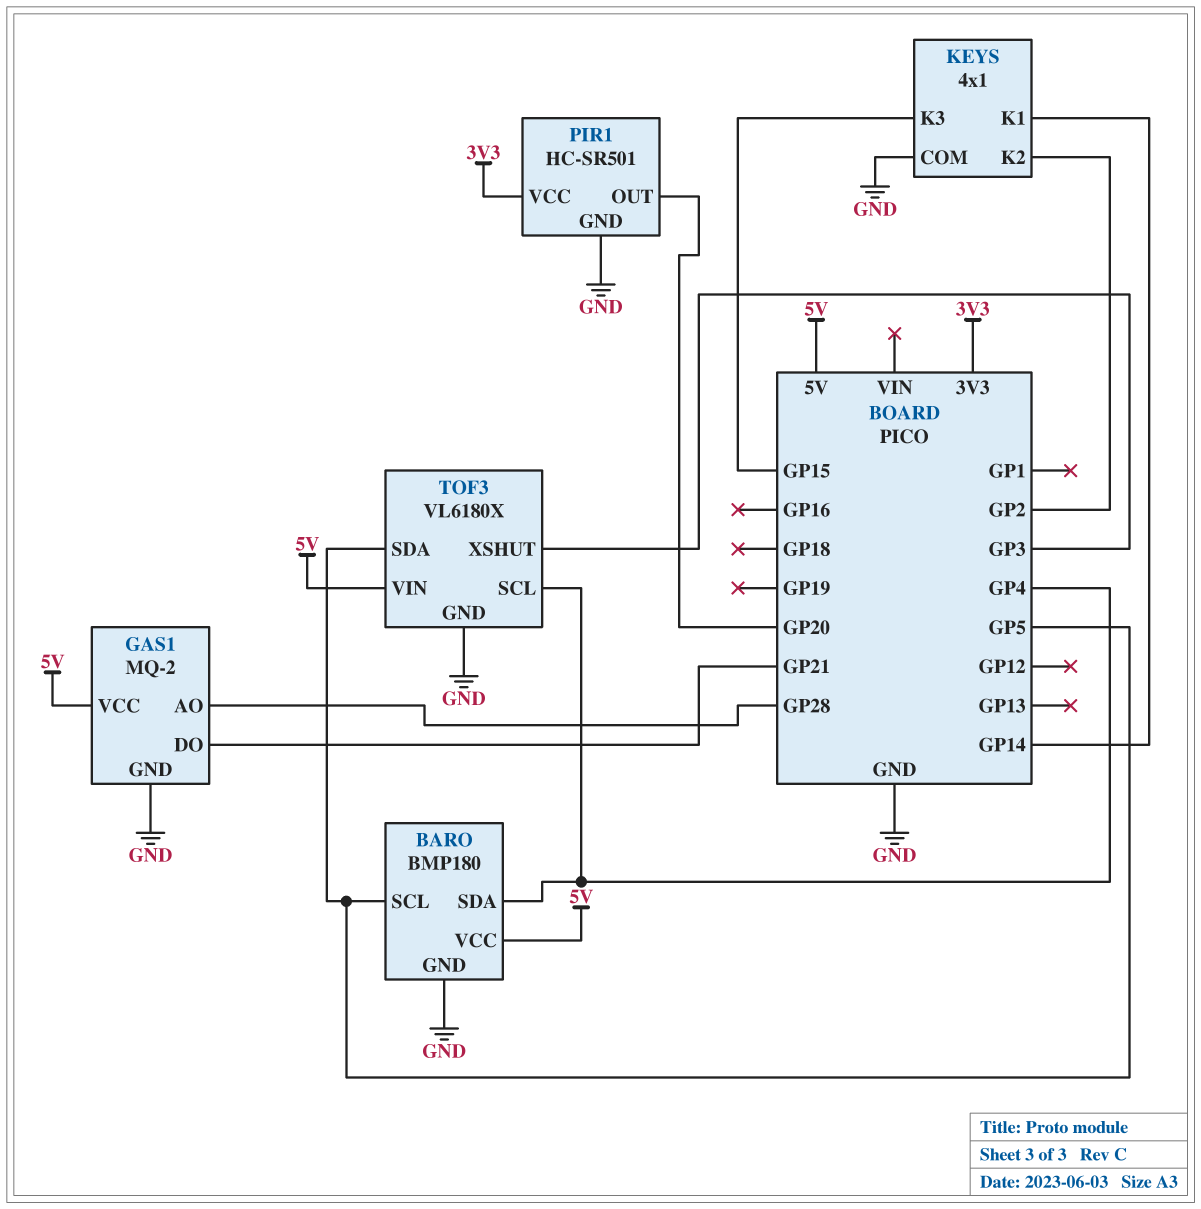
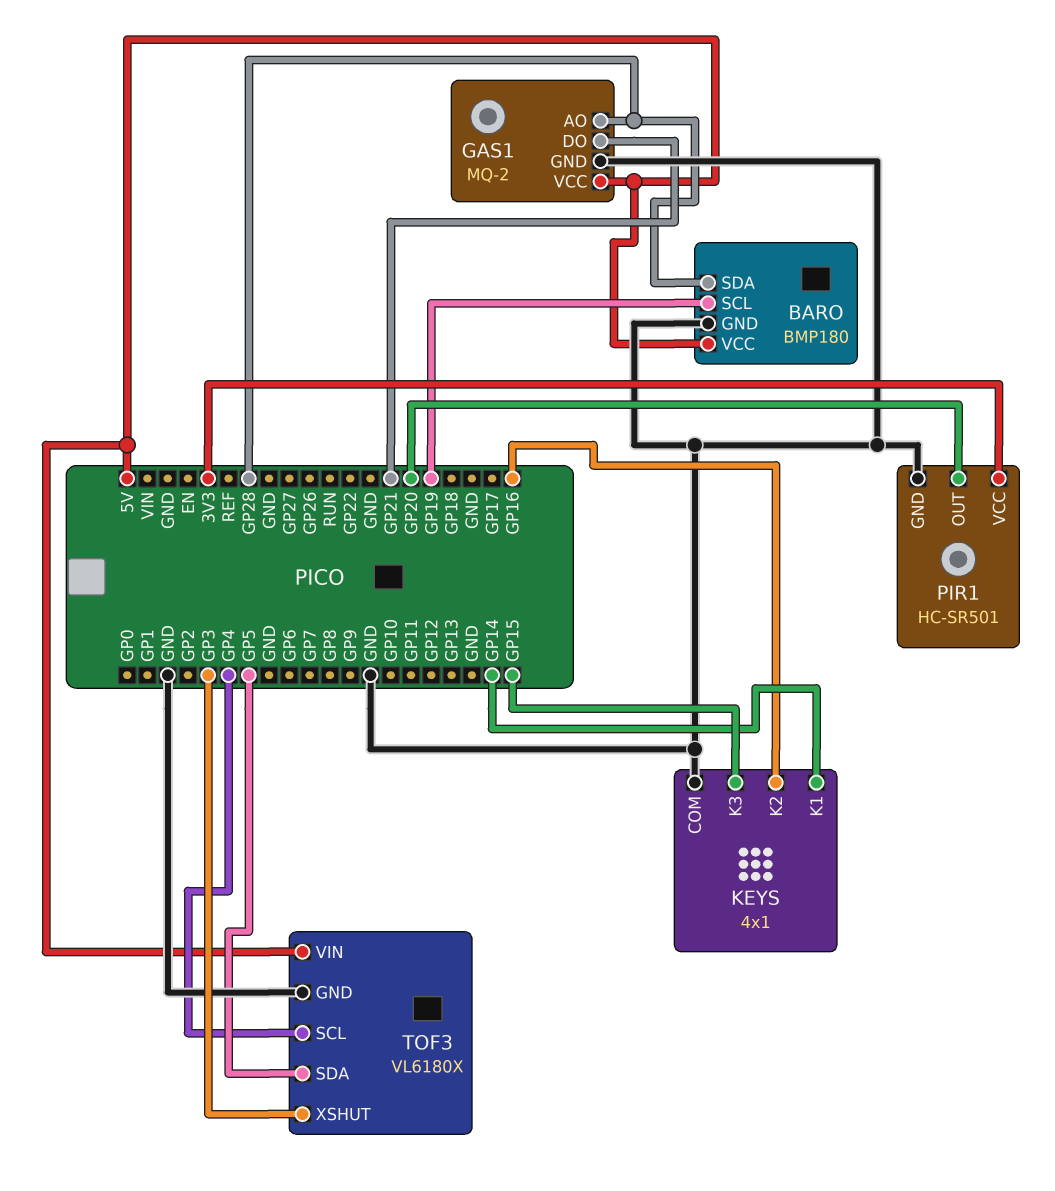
BARO pin SCL: GP5 -> GP19
BARO pin SDA: GP4 -> GP28
KEYS pin K2: GP2 -> GP16

